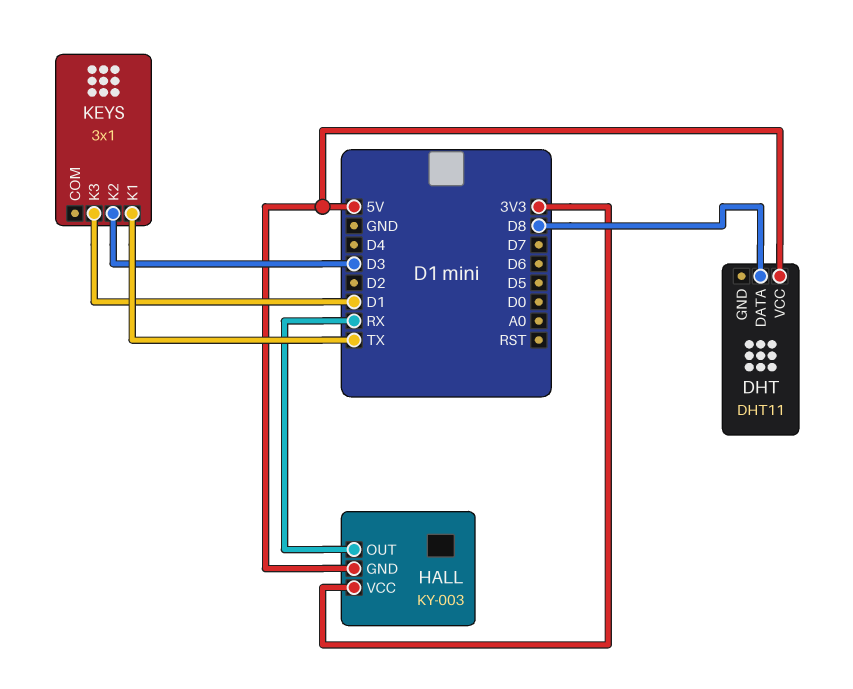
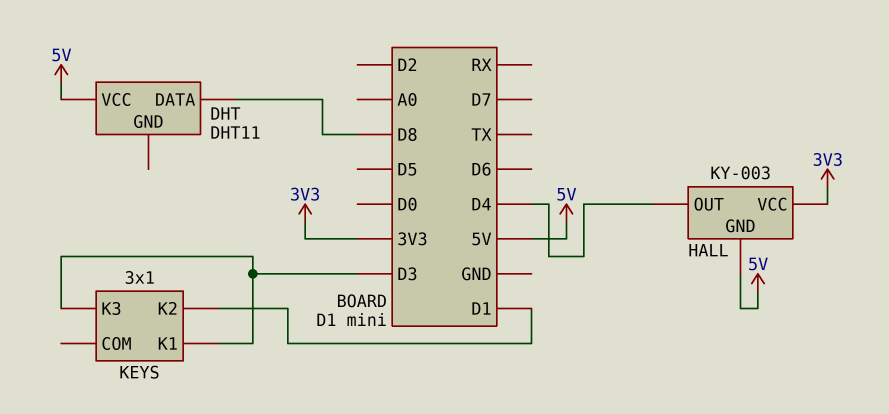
HALL pin OUT: RX -> D4
KEYS pin K1: TX -> D3
KEYS pin K2: D3 -> D1
KEYS pin K3: D1 -> D3

